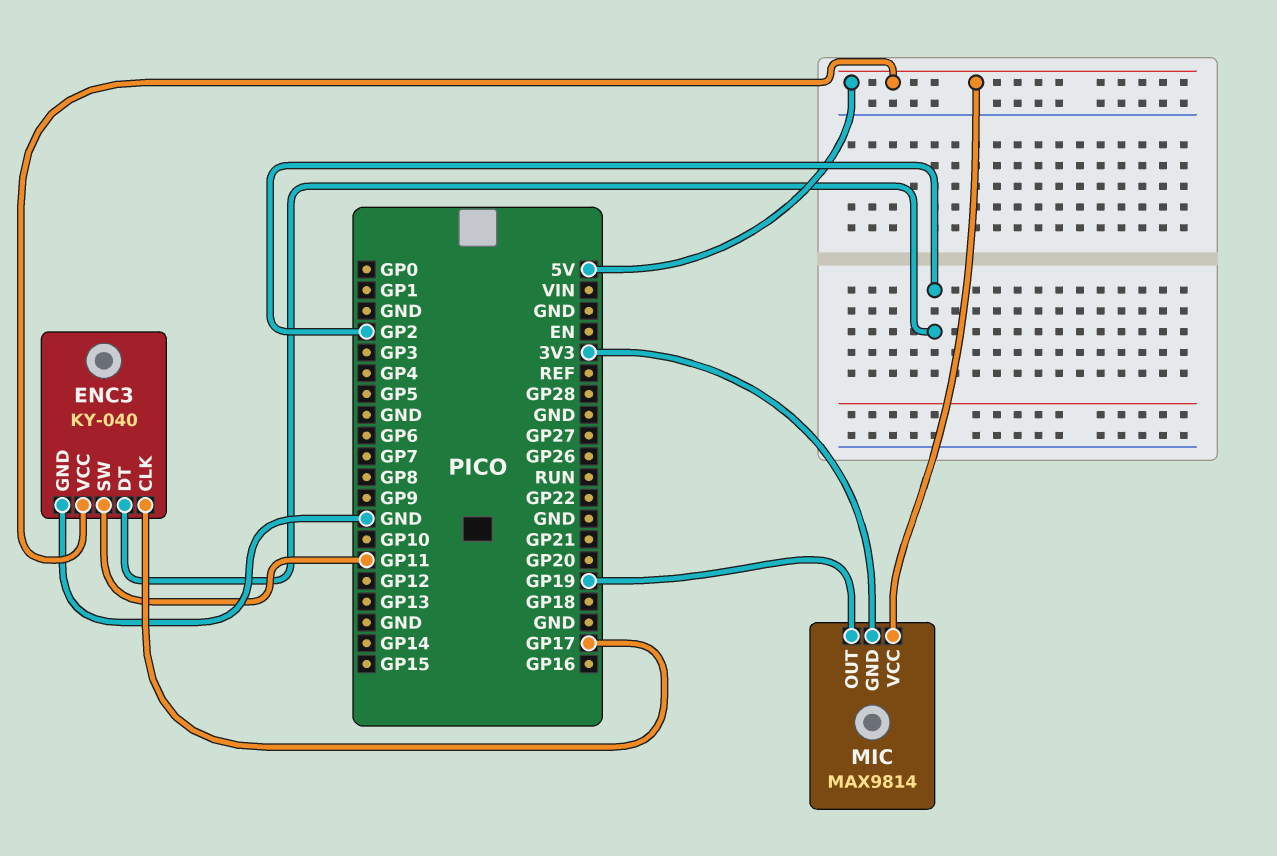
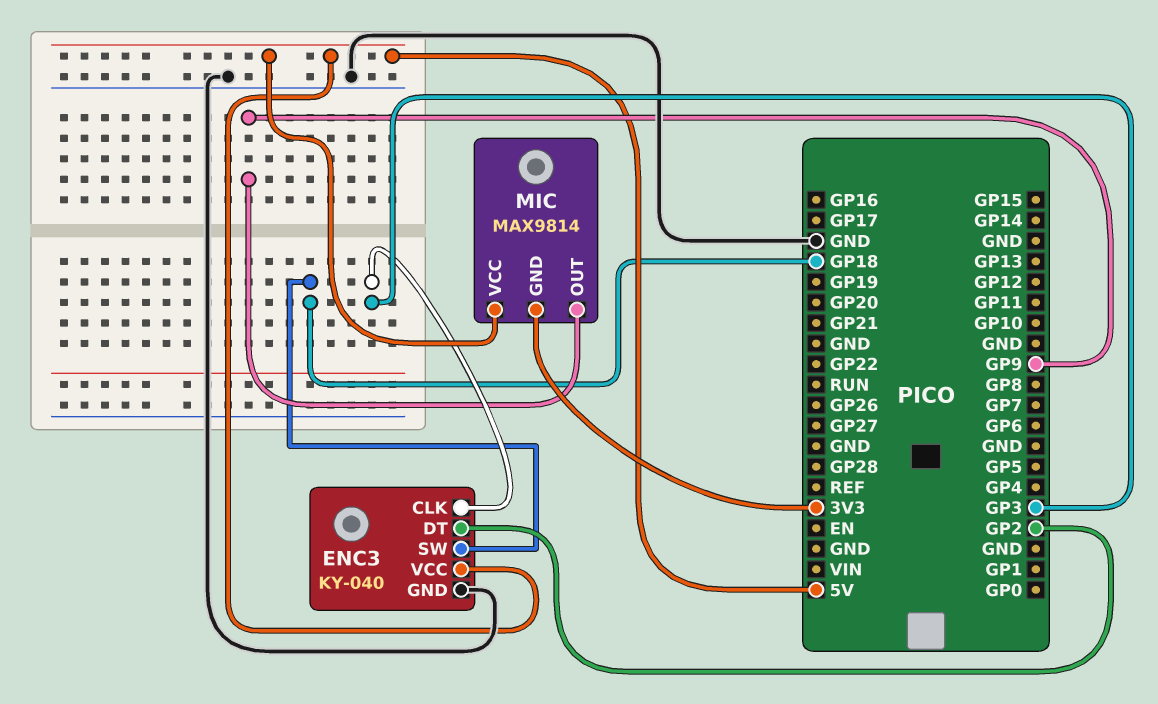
ENC3 pin CLK: GP17 -> GP3
ENC3 pin SW: GP11 -> GP18
MIC pin OUT: GP19 -> GP9

